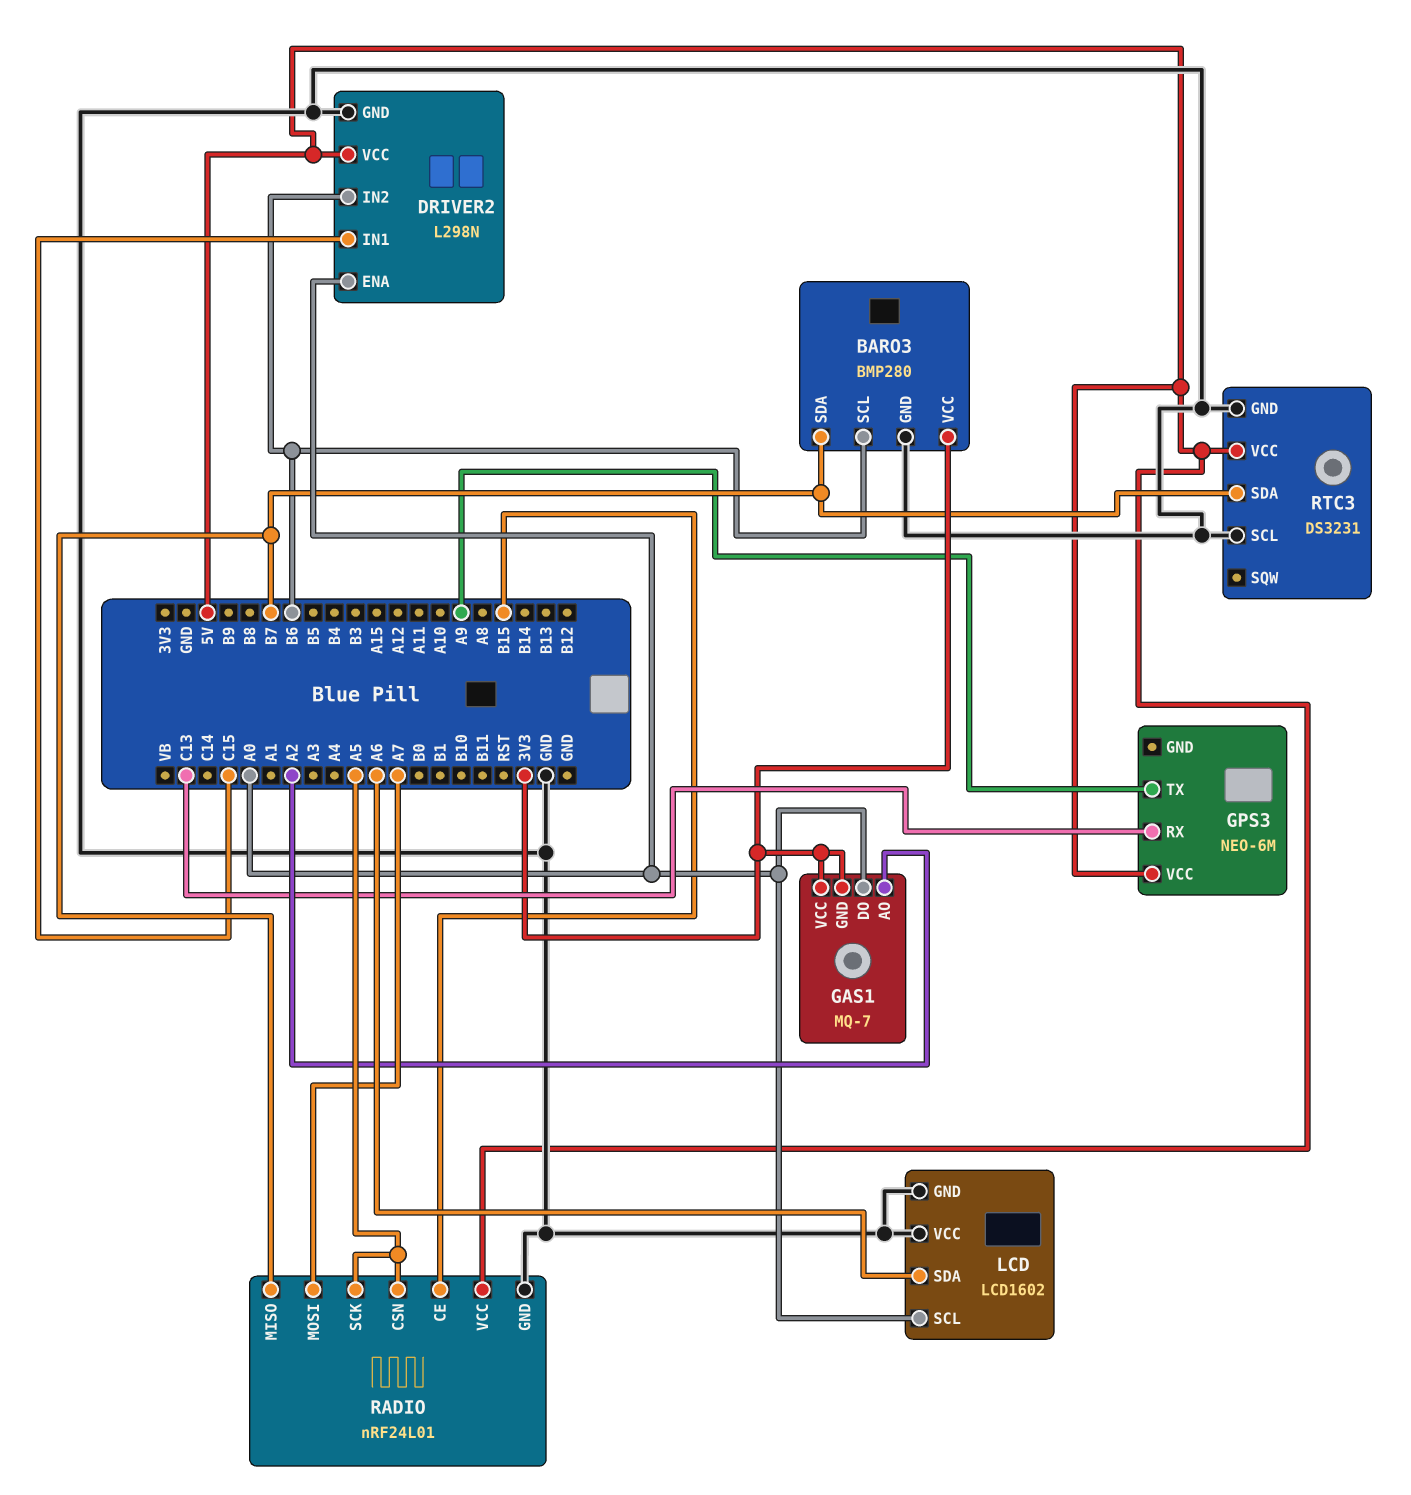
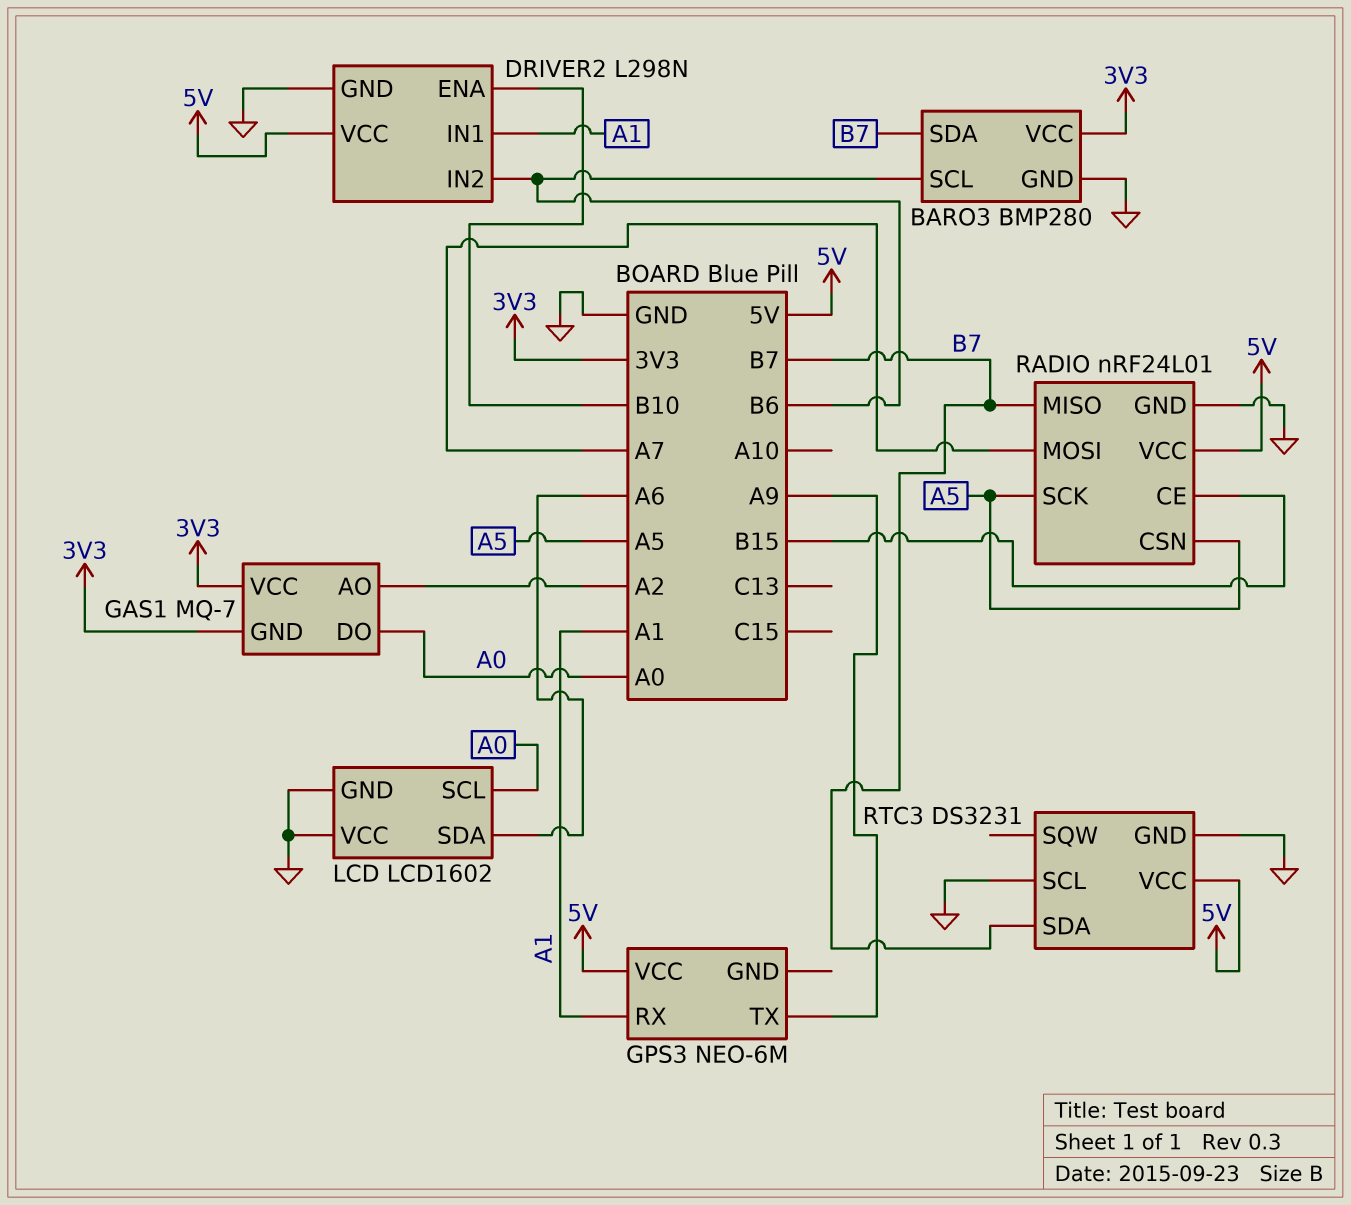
DRIVER2 pin ENA: A0 -> B10
DRIVER2 pin IN1: C15 -> A1
GPS3 pin RX: C13 -> A1

